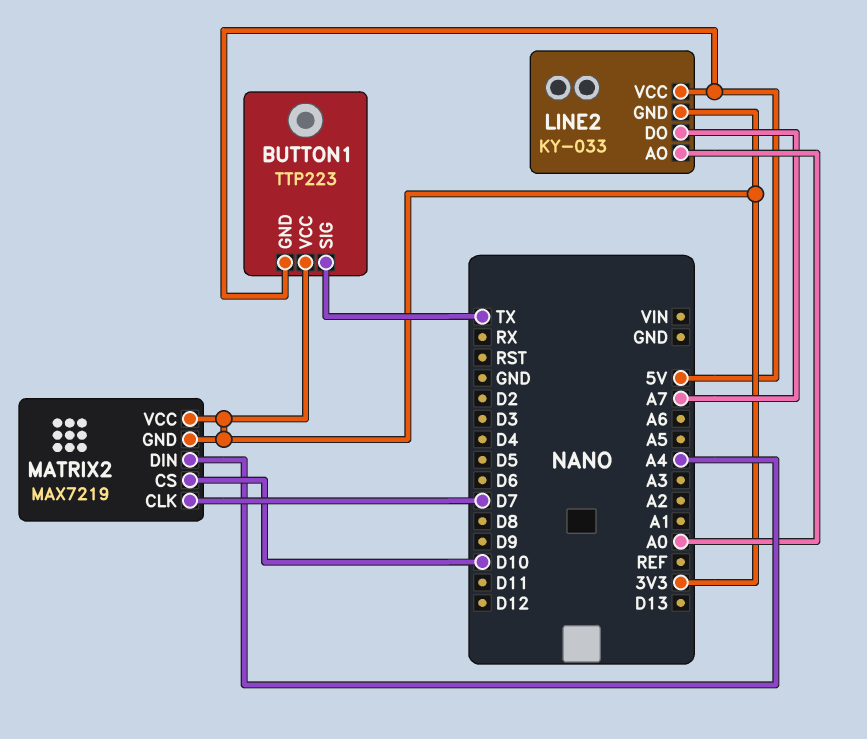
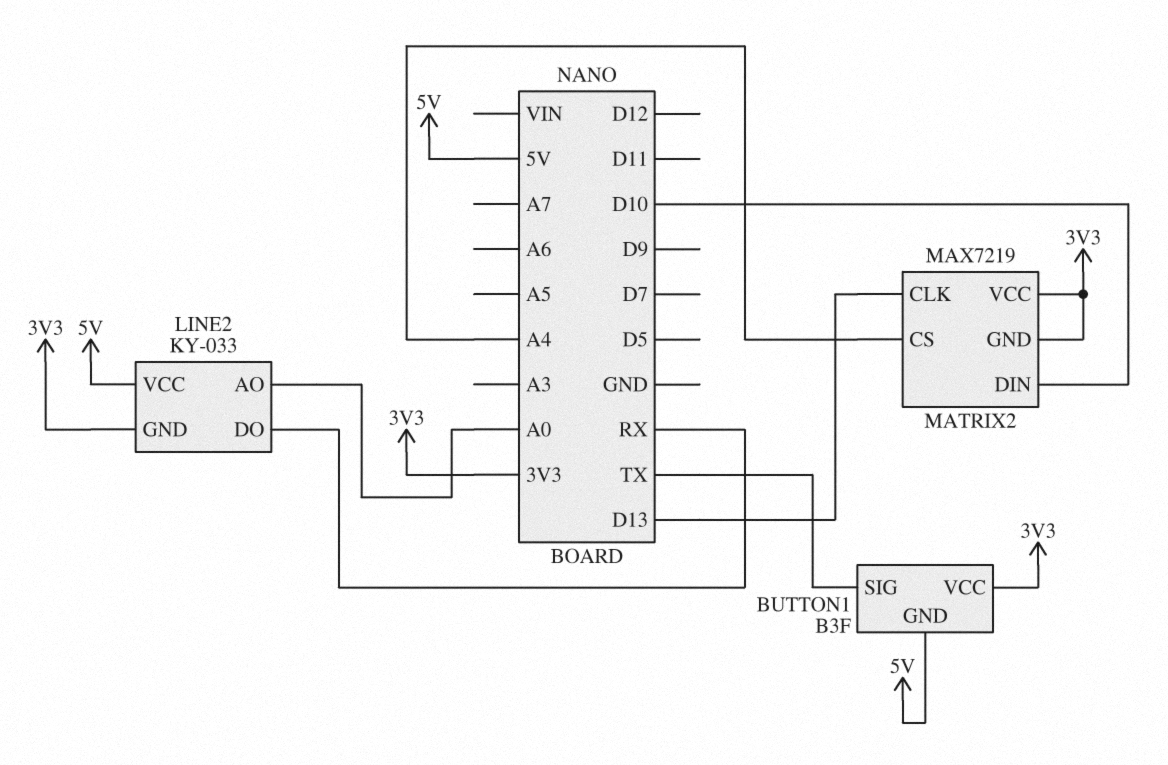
BUTTON1: TTP223 -> B3F
LINE2 pin DO: A7 -> RX
MATRIX2 pin CLK: D7 -> D13
MATRIX2 pin CS: D10 -> A4
MATRIX2 pin DIN: A4 -> D10

